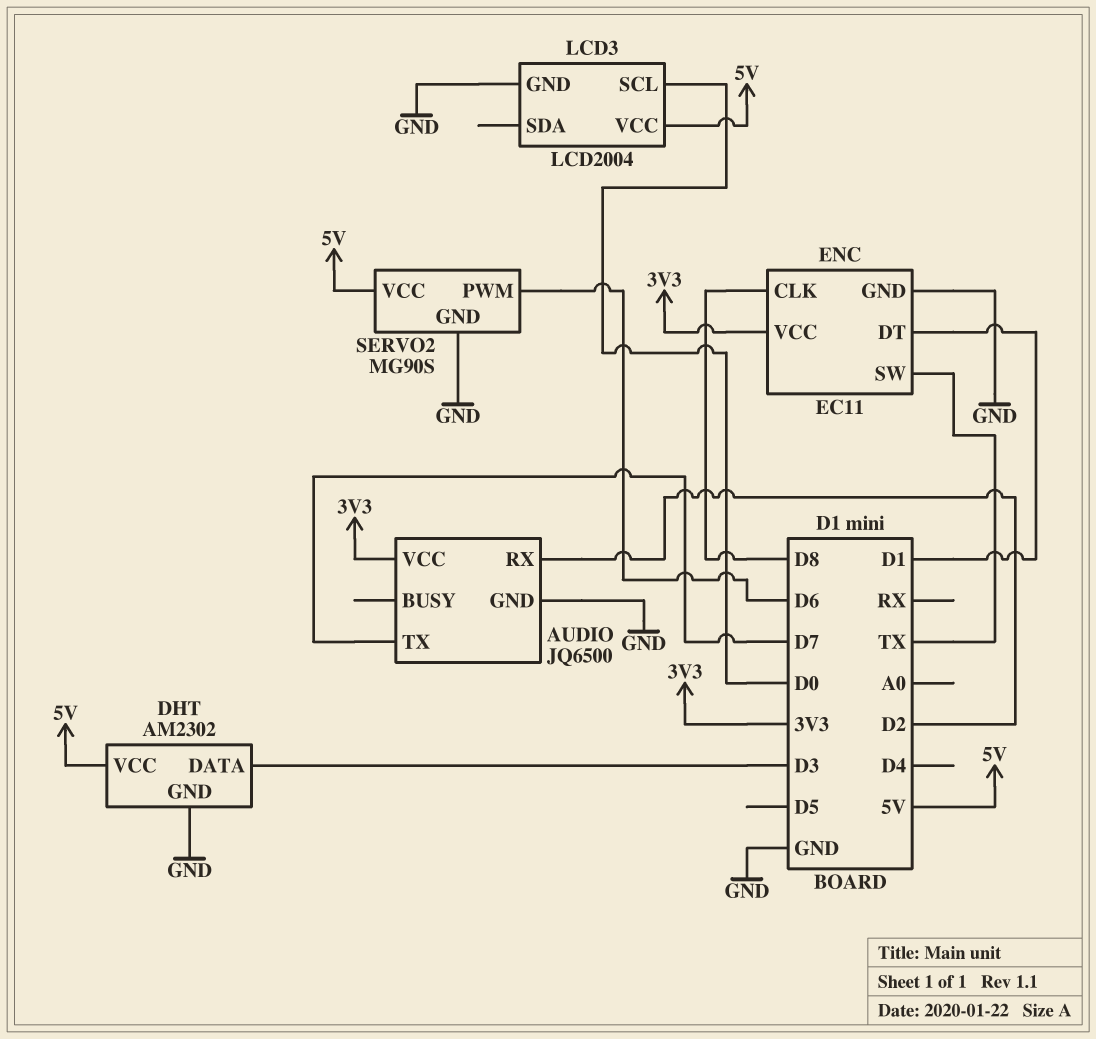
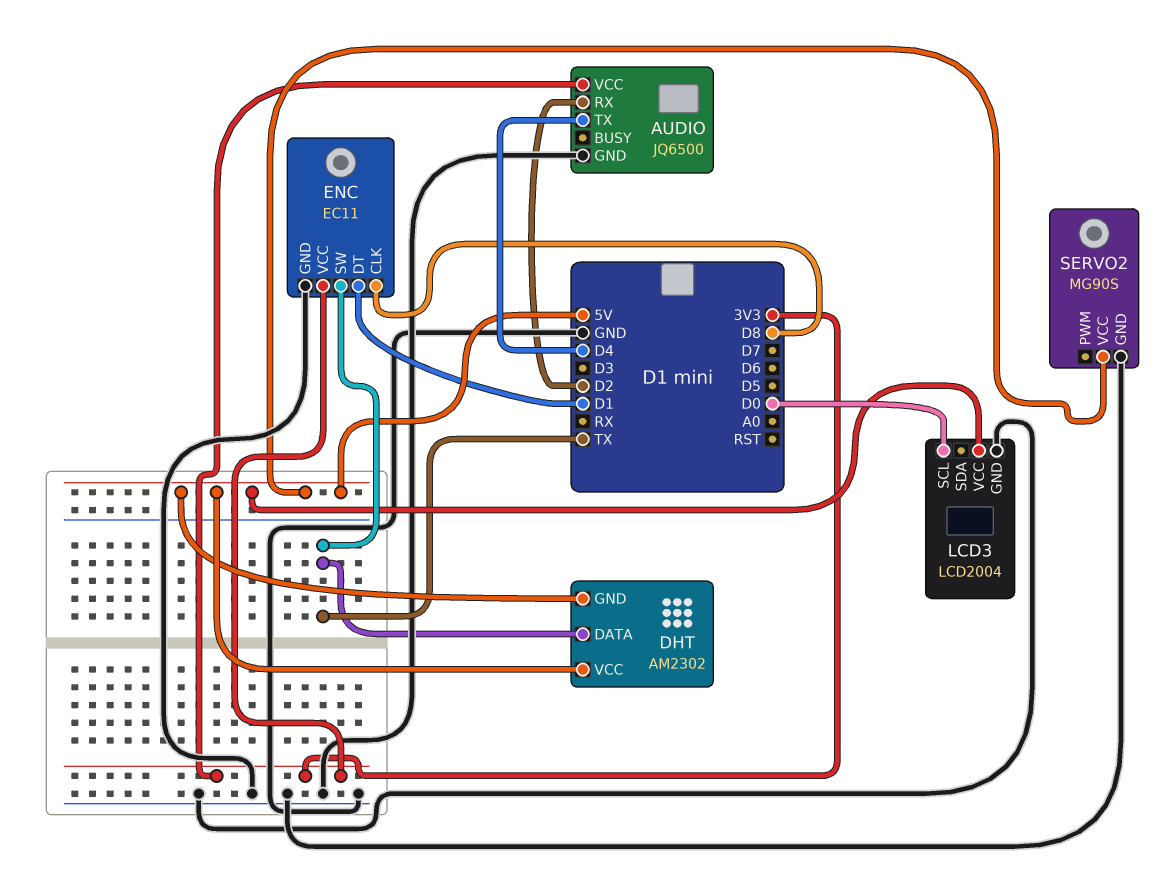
AUDIO pin TX: D7 -> D4
DHT pin DATA: D3 -> TX
DHT pin GND: GND -> 5V
SERVO2 pin PWM: D6 -> none

